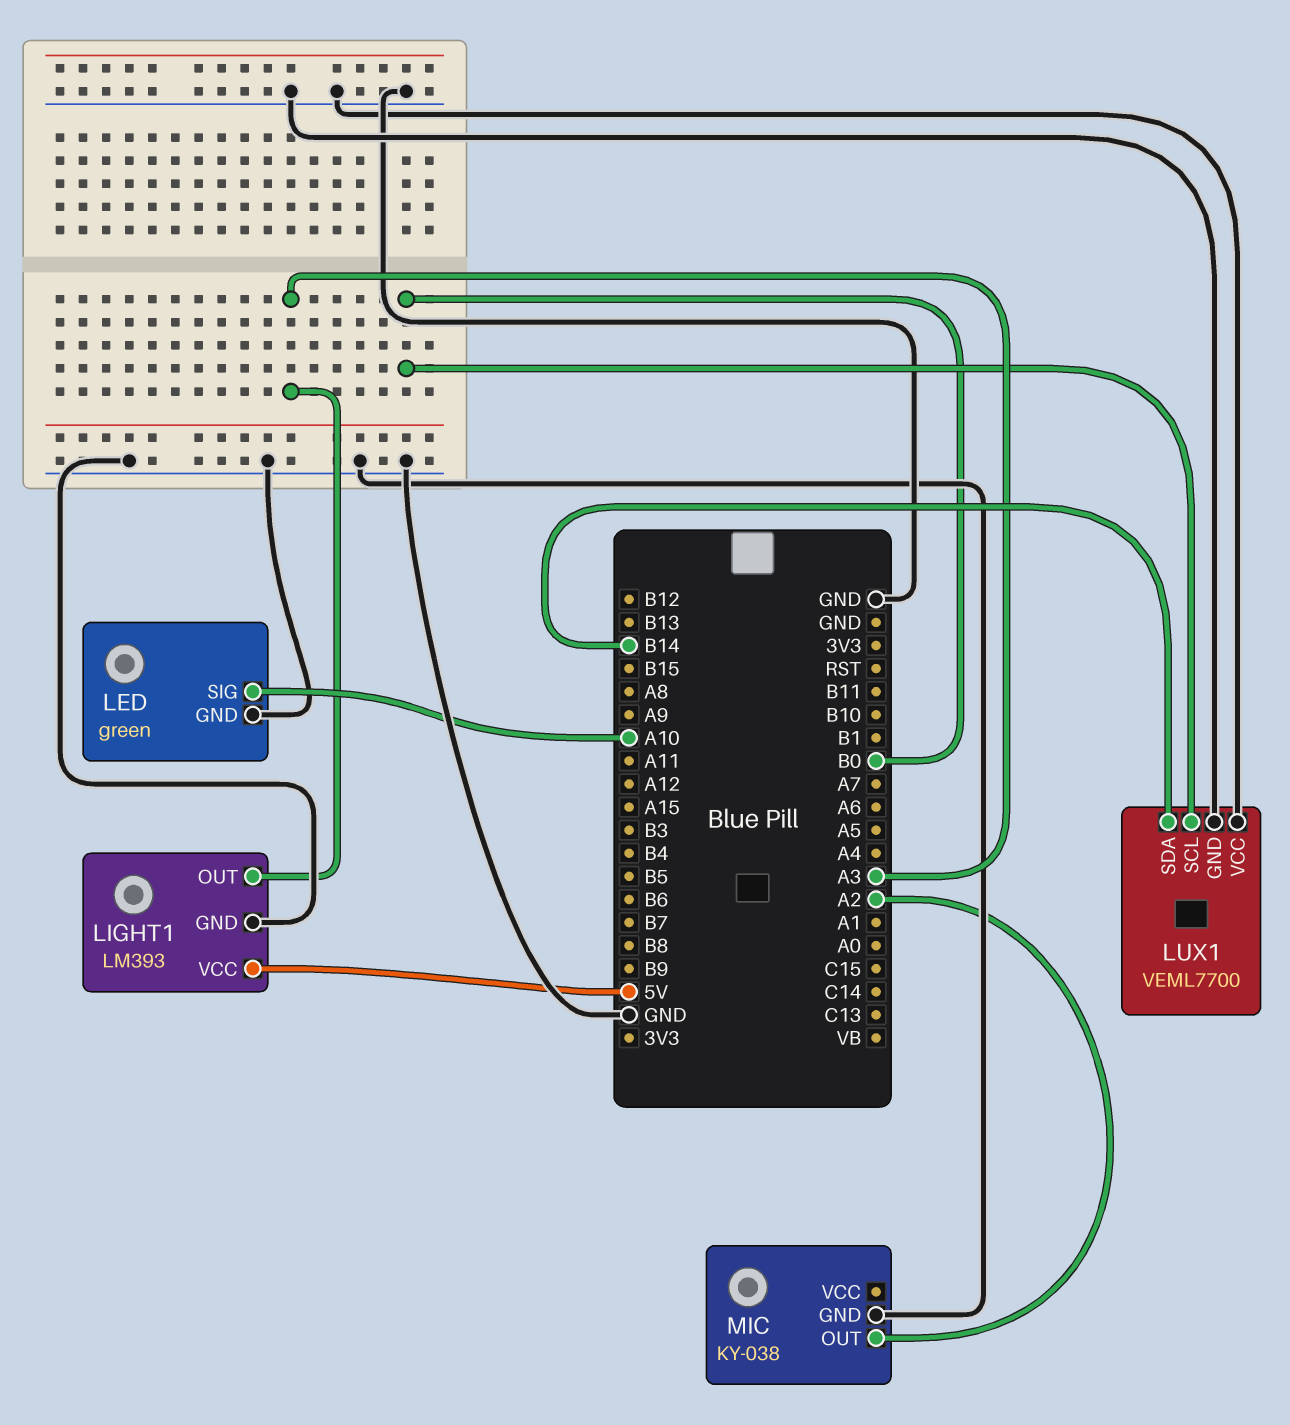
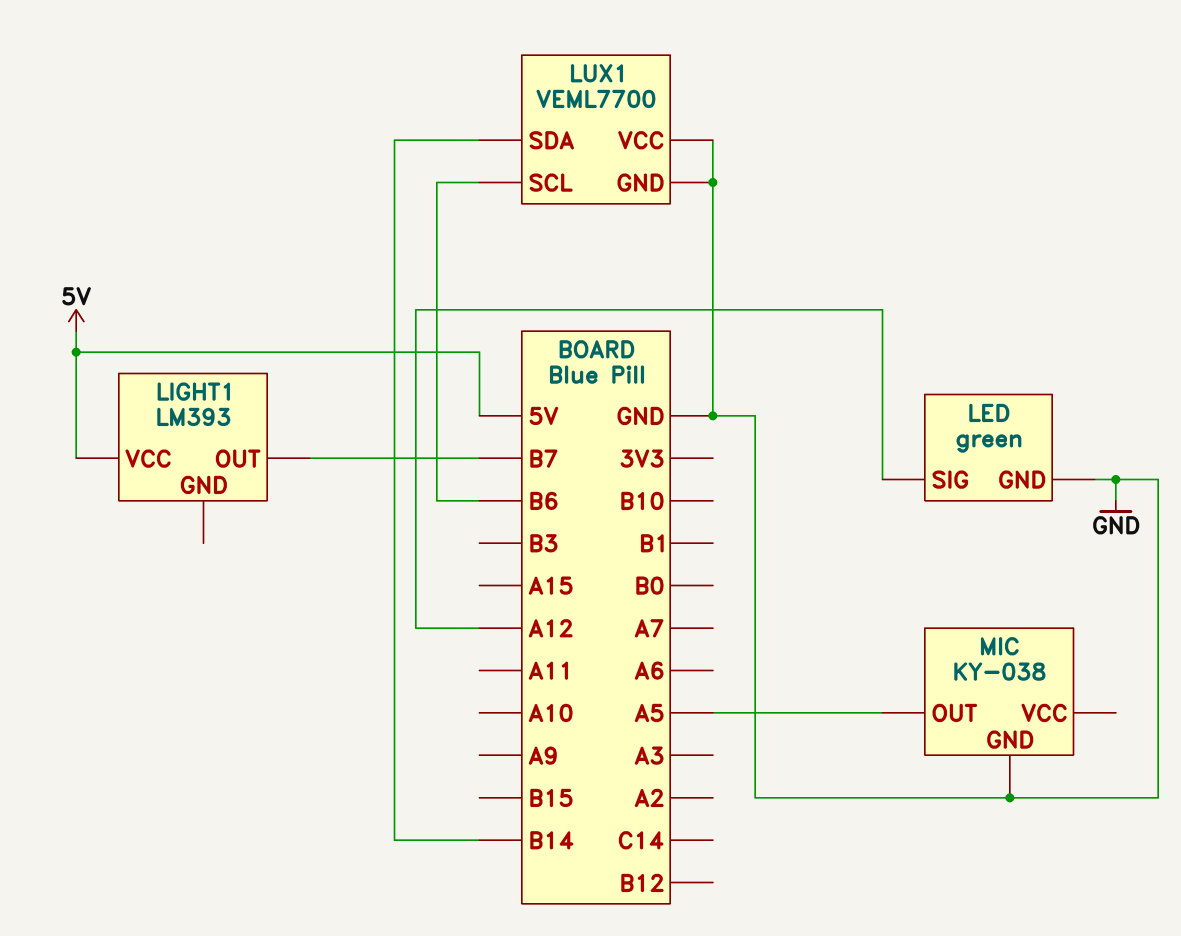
LED pin SIG: A10 -> A12
LIGHT1 pin GND: GND -> none
LIGHT1 pin OUT: A3 -> B7
LUX1 pin SCL: B0 -> B6
MIC pin OUT: A2 -> A5

